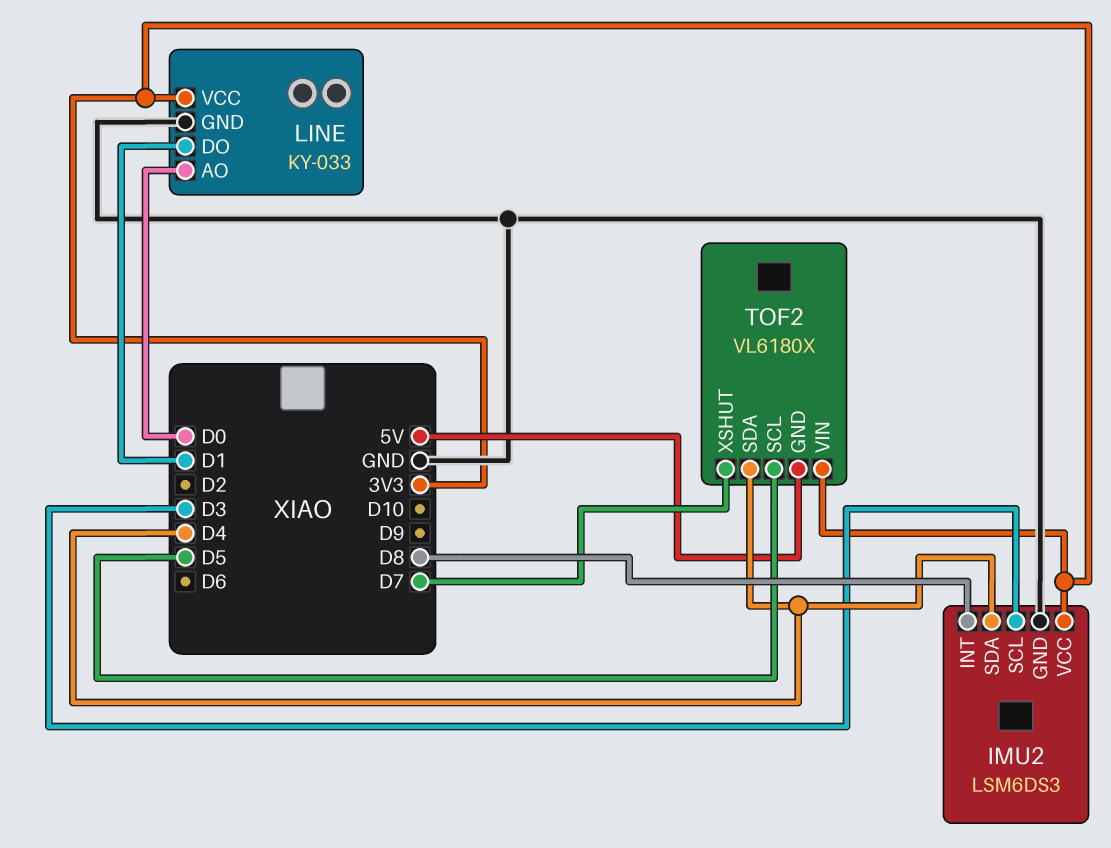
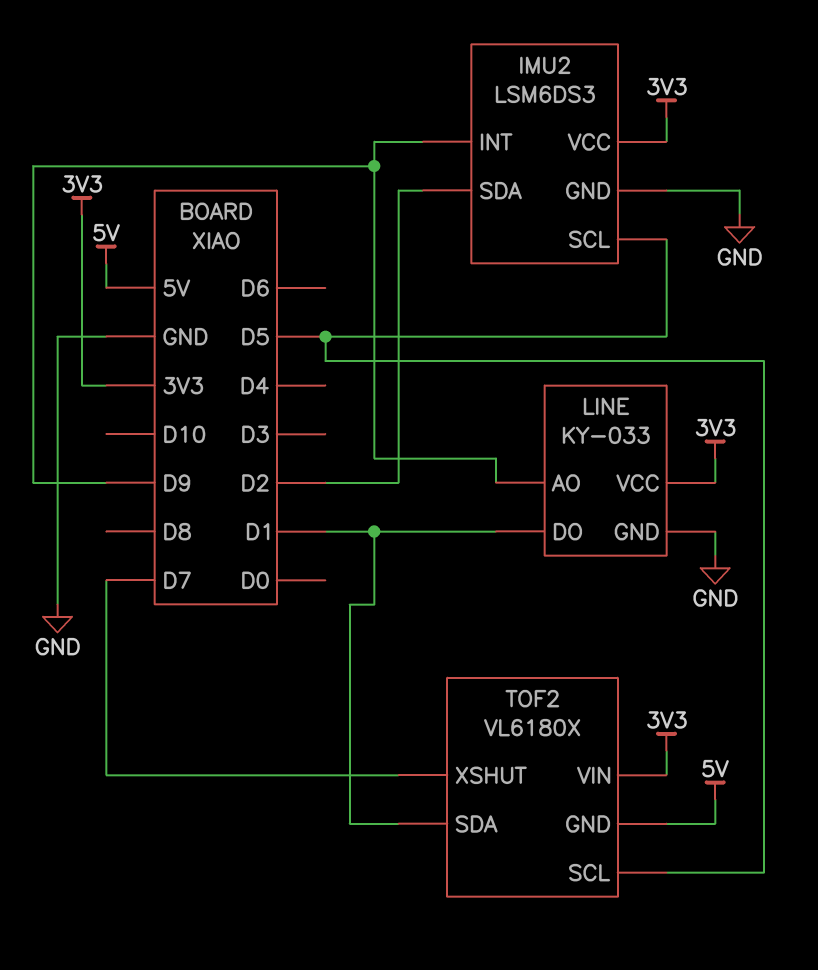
IMU2 pin INT: D8 -> D9
IMU2 pin SCL: D3 -> D5
IMU2 pin SDA: D4 -> D2
LINE pin AO: D0 -> D9
TOF2 pin SDA: D4 -> D1

